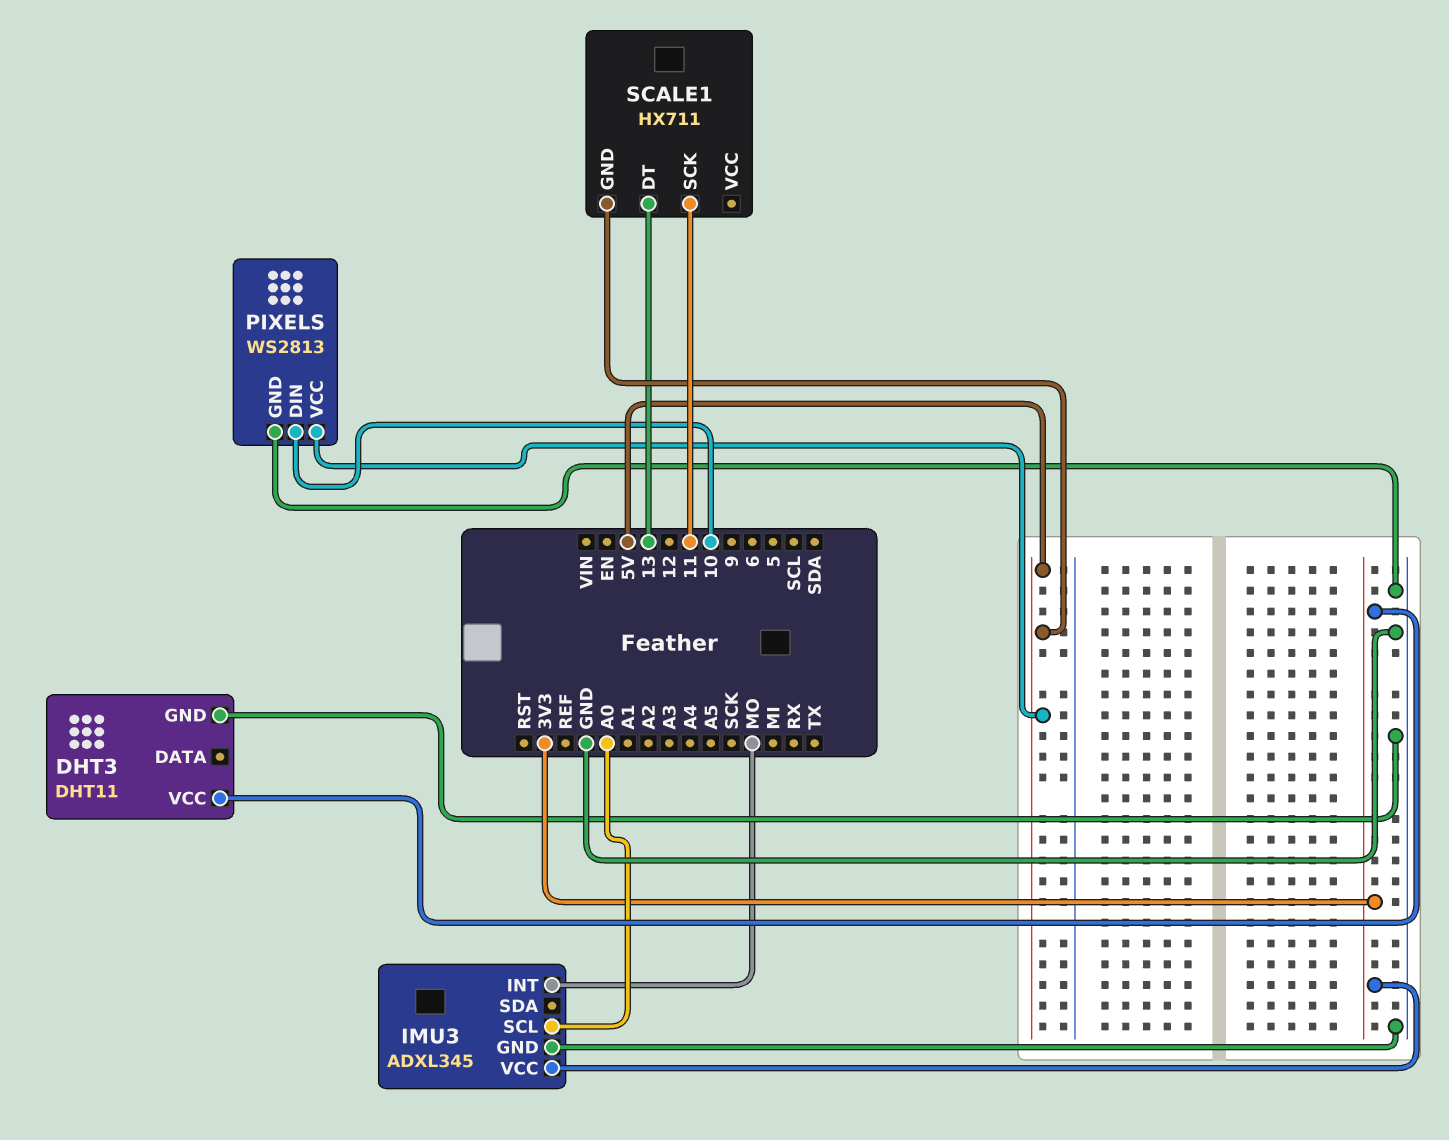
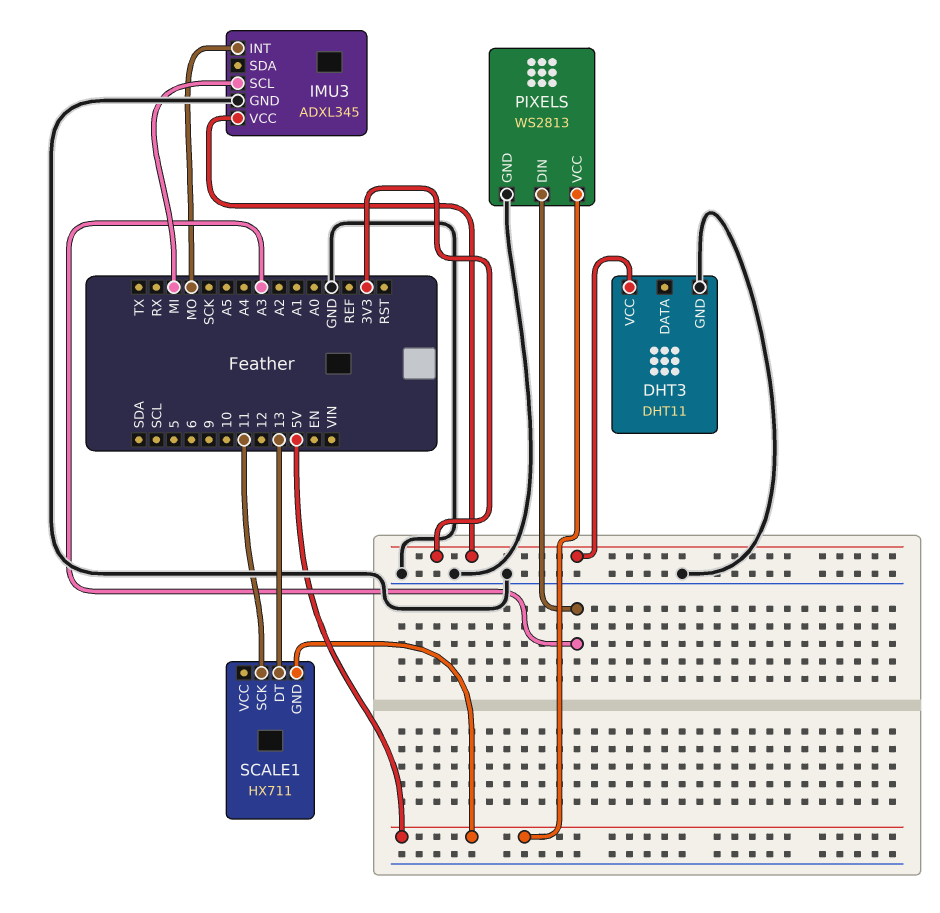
IMU3 pin SCL: A0 -> MI
PIXELS pin DIN: 10 -> A3

